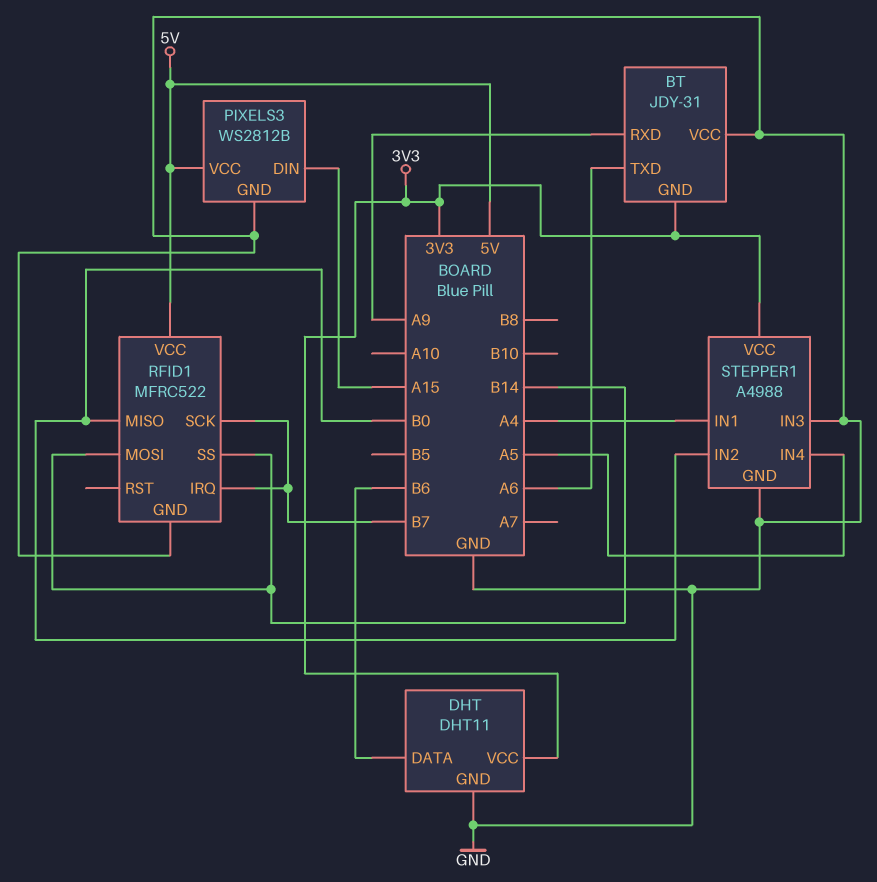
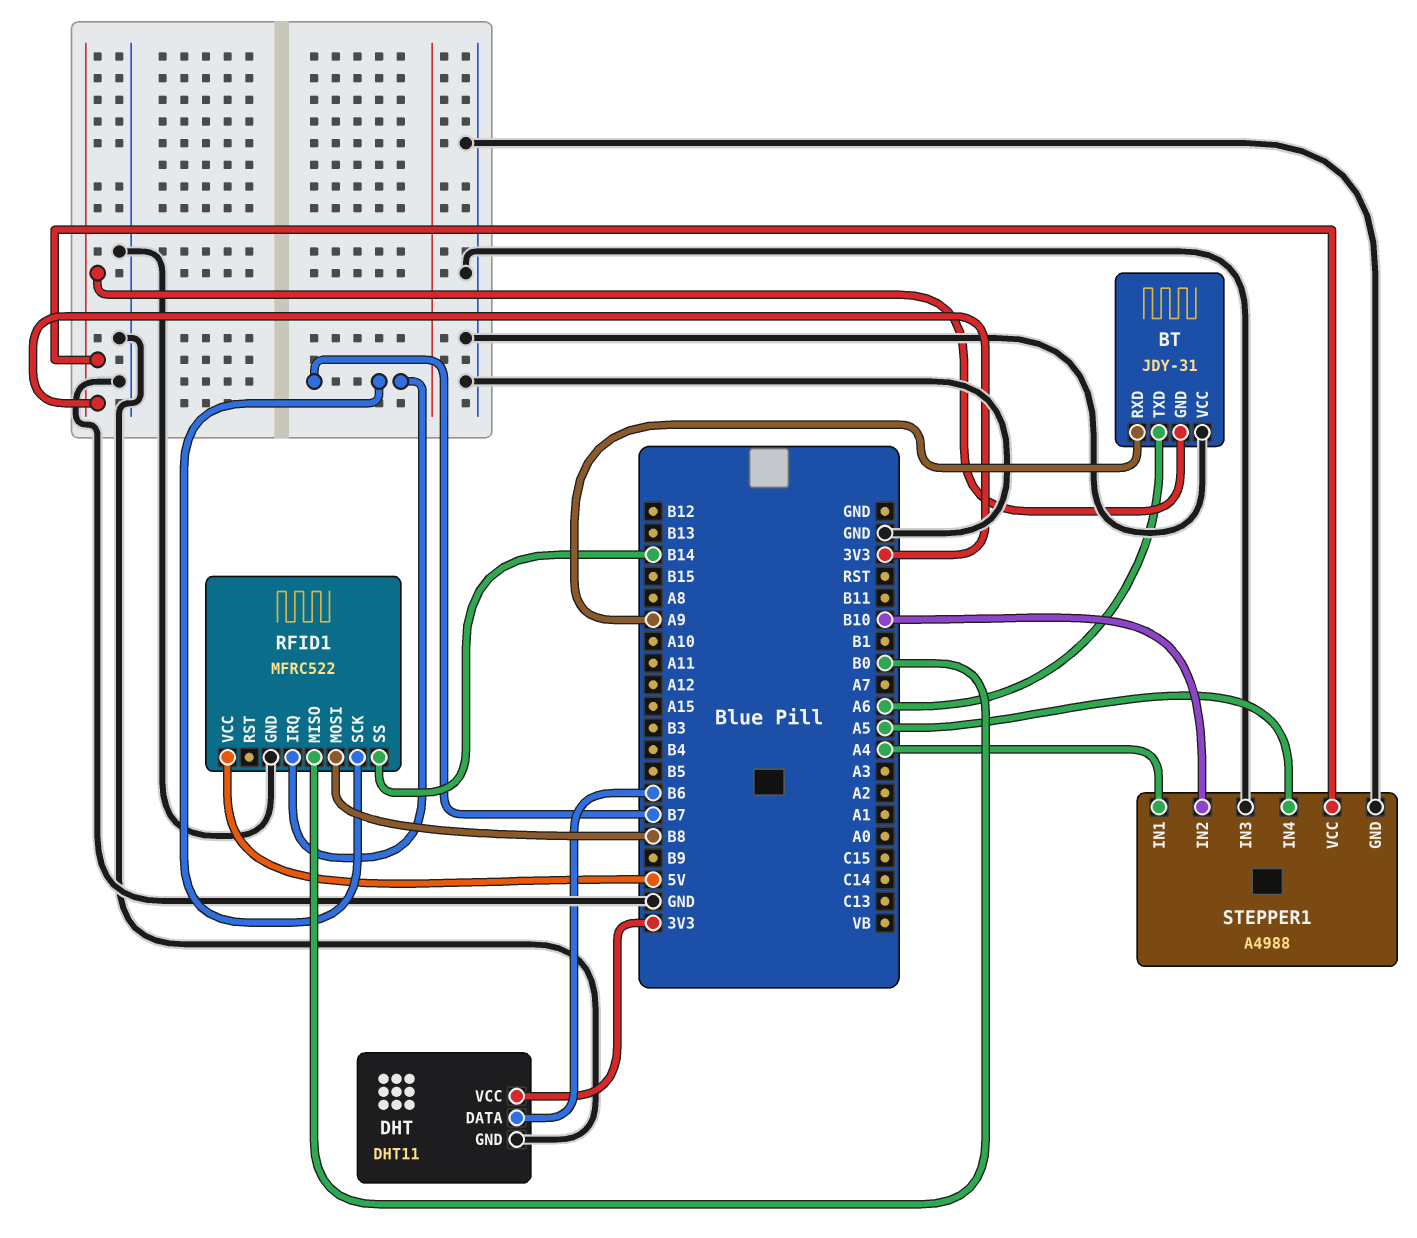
PIXELS3: WS2812B -> none
PIXELS3 pin DIN: A15 -> none
PIXELS3 pin GND: GND -> none
PIXELS3 pin VCC: 5V -> none
RFID1 pin MOSI: B14 -> B8
STEPPER1 pin IN2: B0 -> B10

